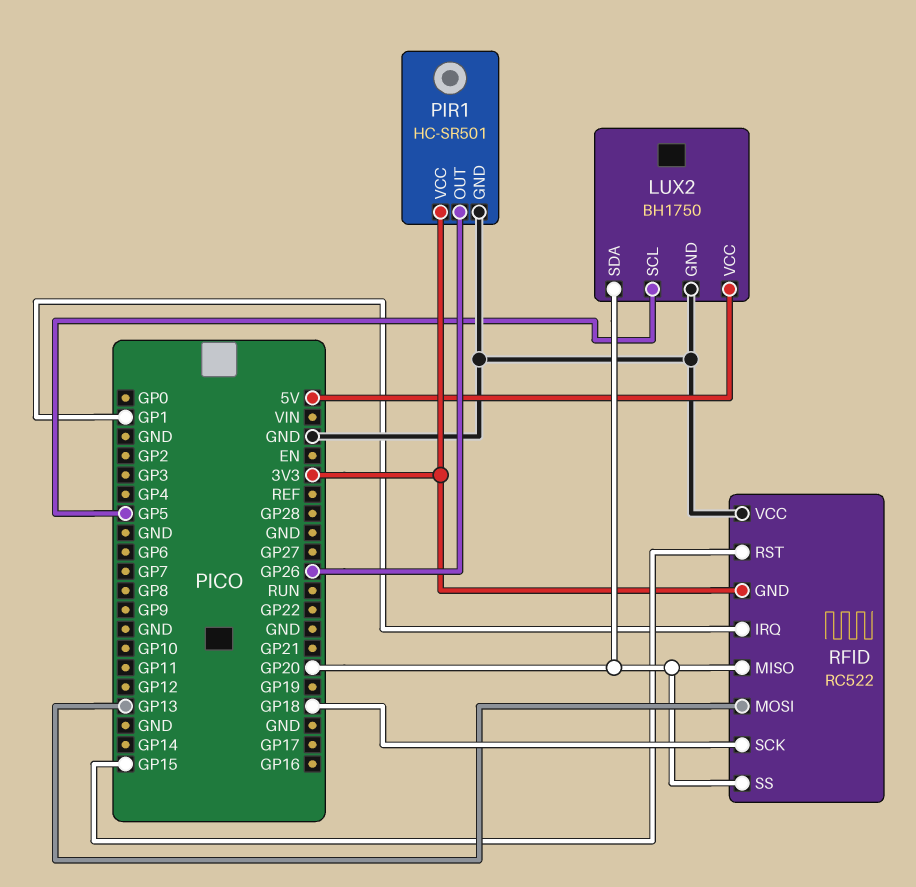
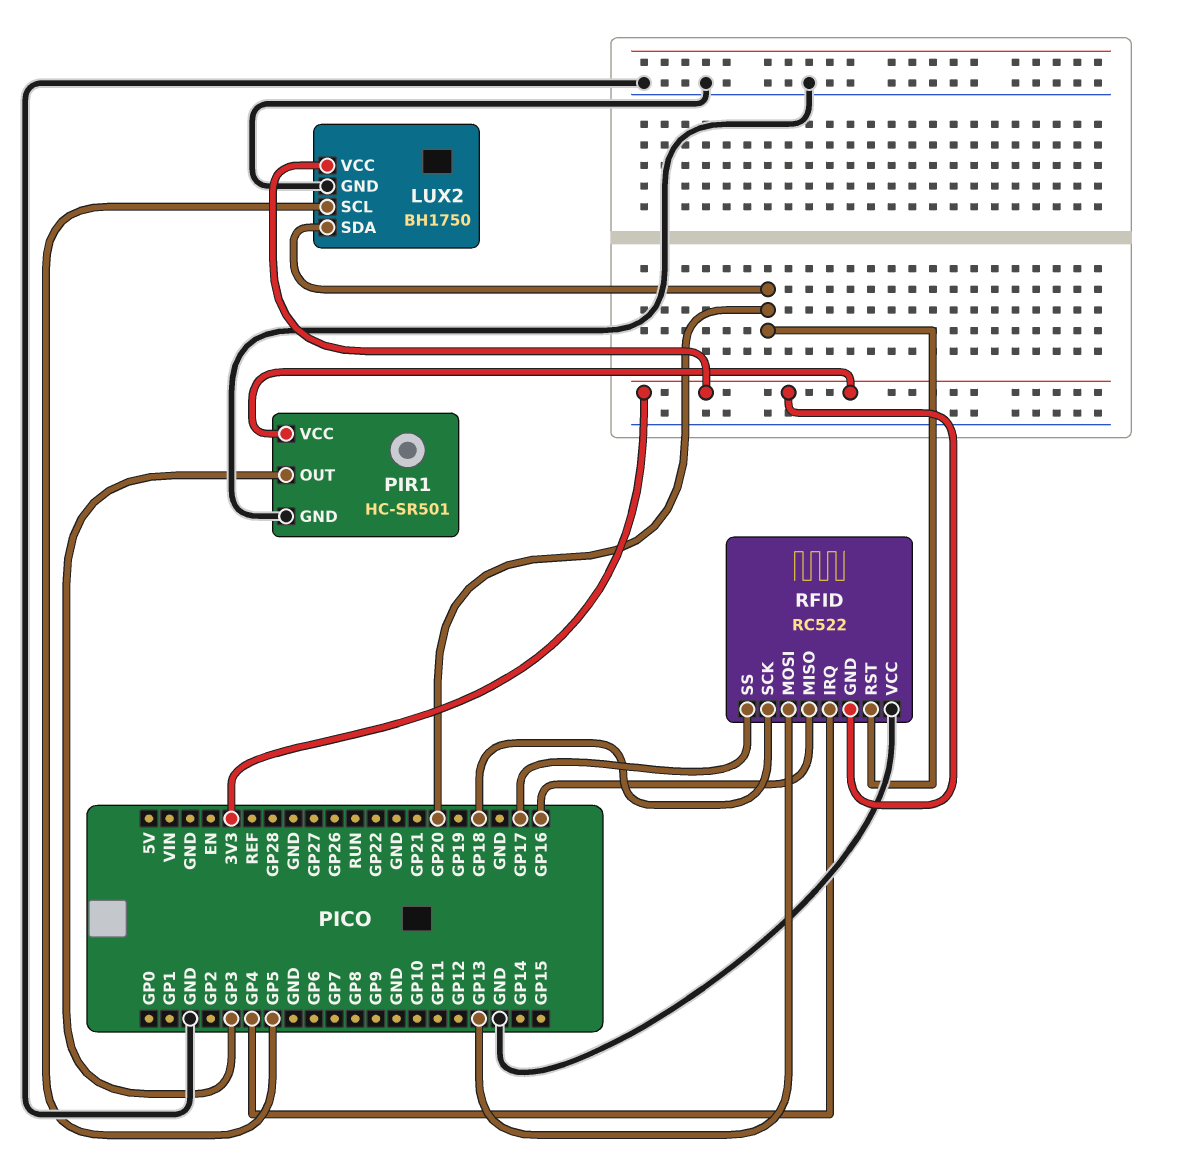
LUX2 pin VCC: 5V -> 3V3
PIR1 pin OUT: GP26 -> GP3
RFID pin IRQ: GP1 -> GP4
RFID pin MISO: GP20 -> GP16
RFID pin RST: GP15 -> GP20
RFID pin SS: GP20 -> GP17

